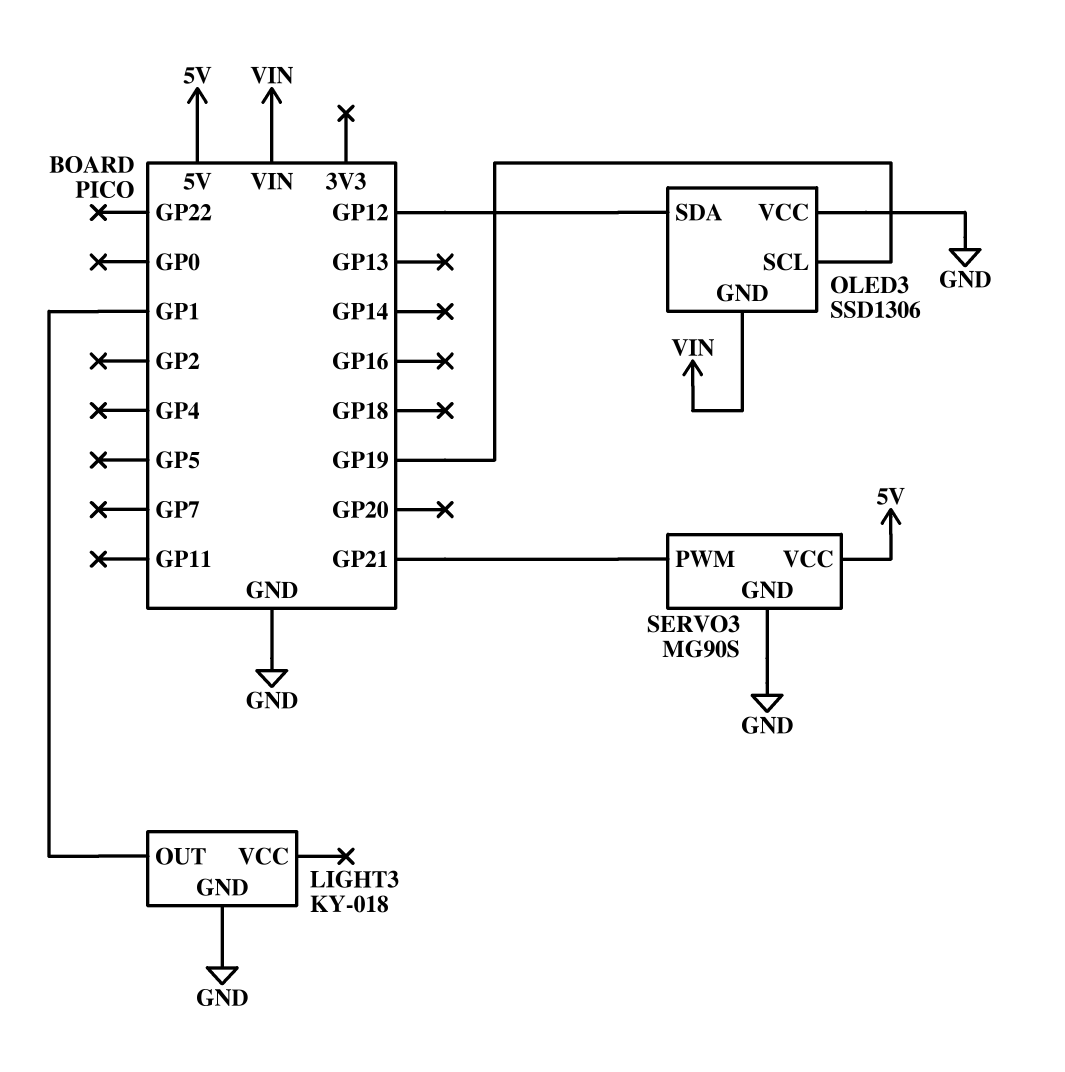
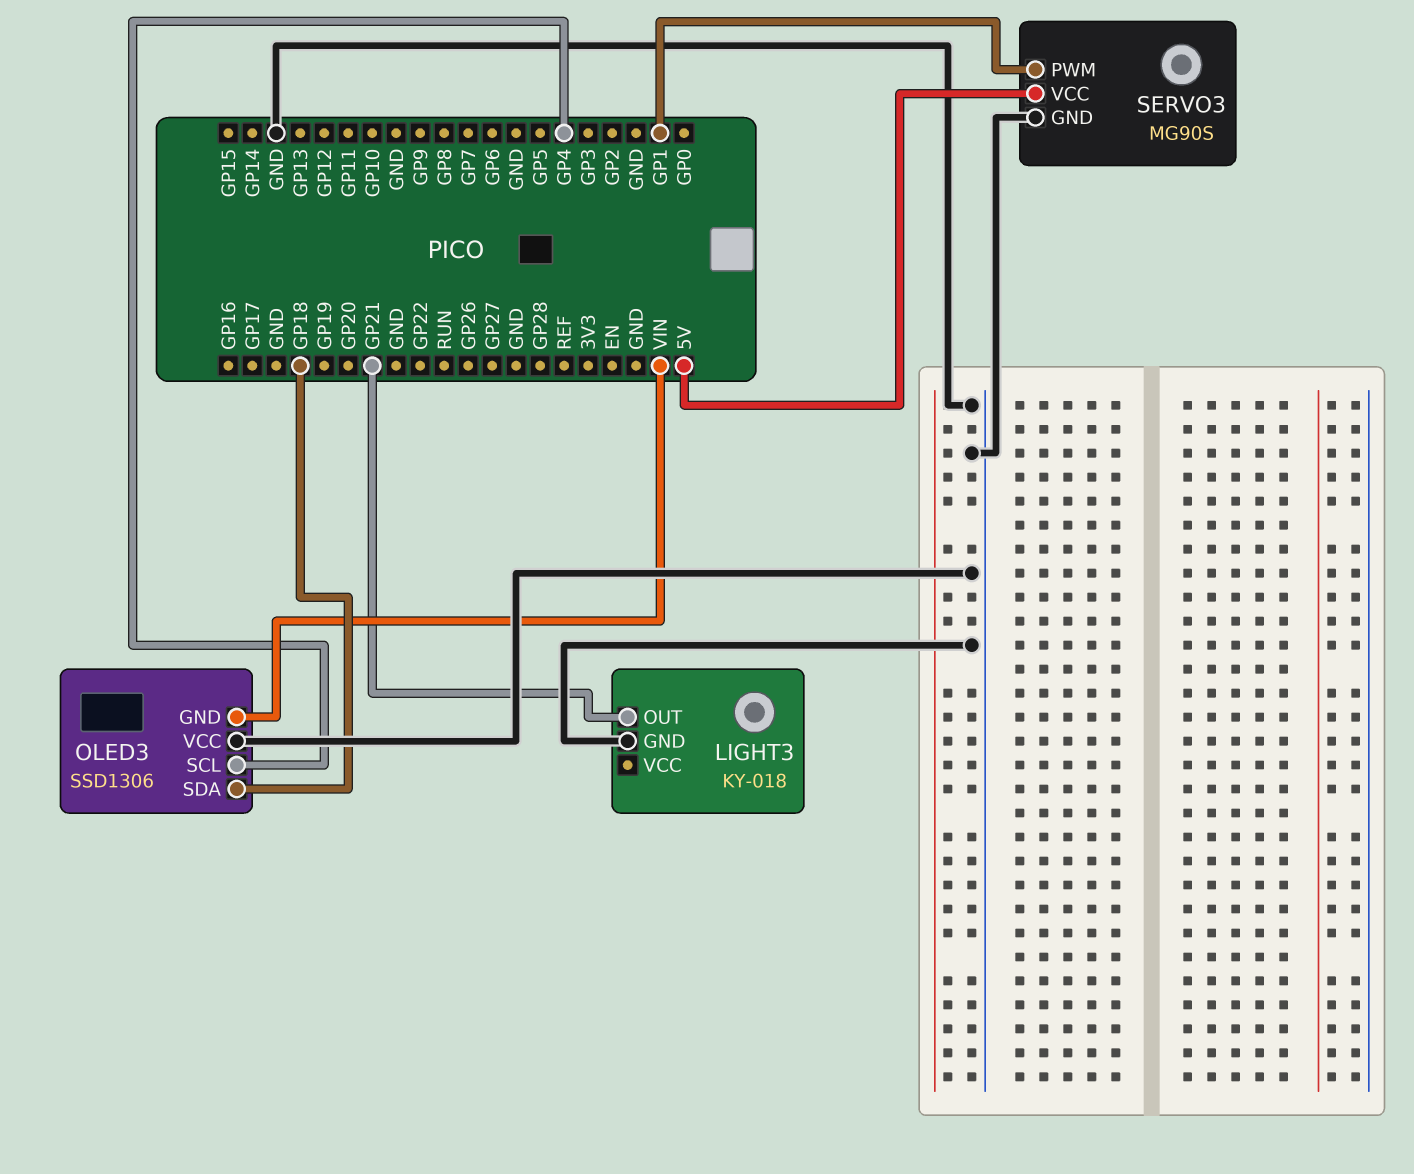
LIGHT3 pin OUT: GP1 -> GP21
OLED3 pin SCL: GP19 -> GP4
OLED3 pin SDA: GP12 -> GP18
SERVO3 pin PWM: GP21 -> GP1

